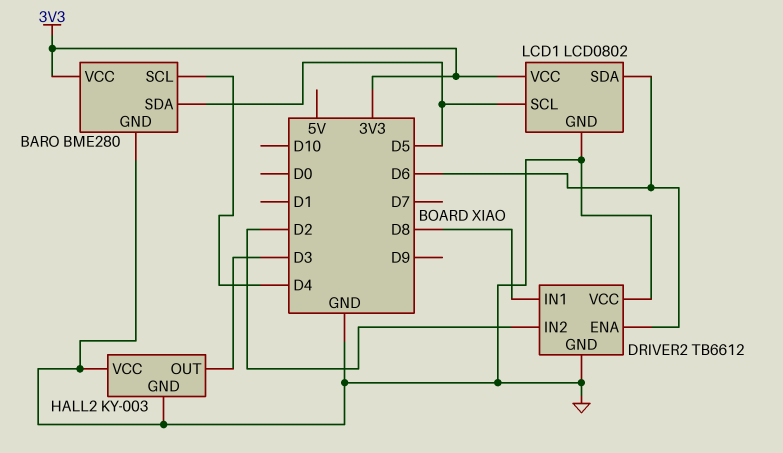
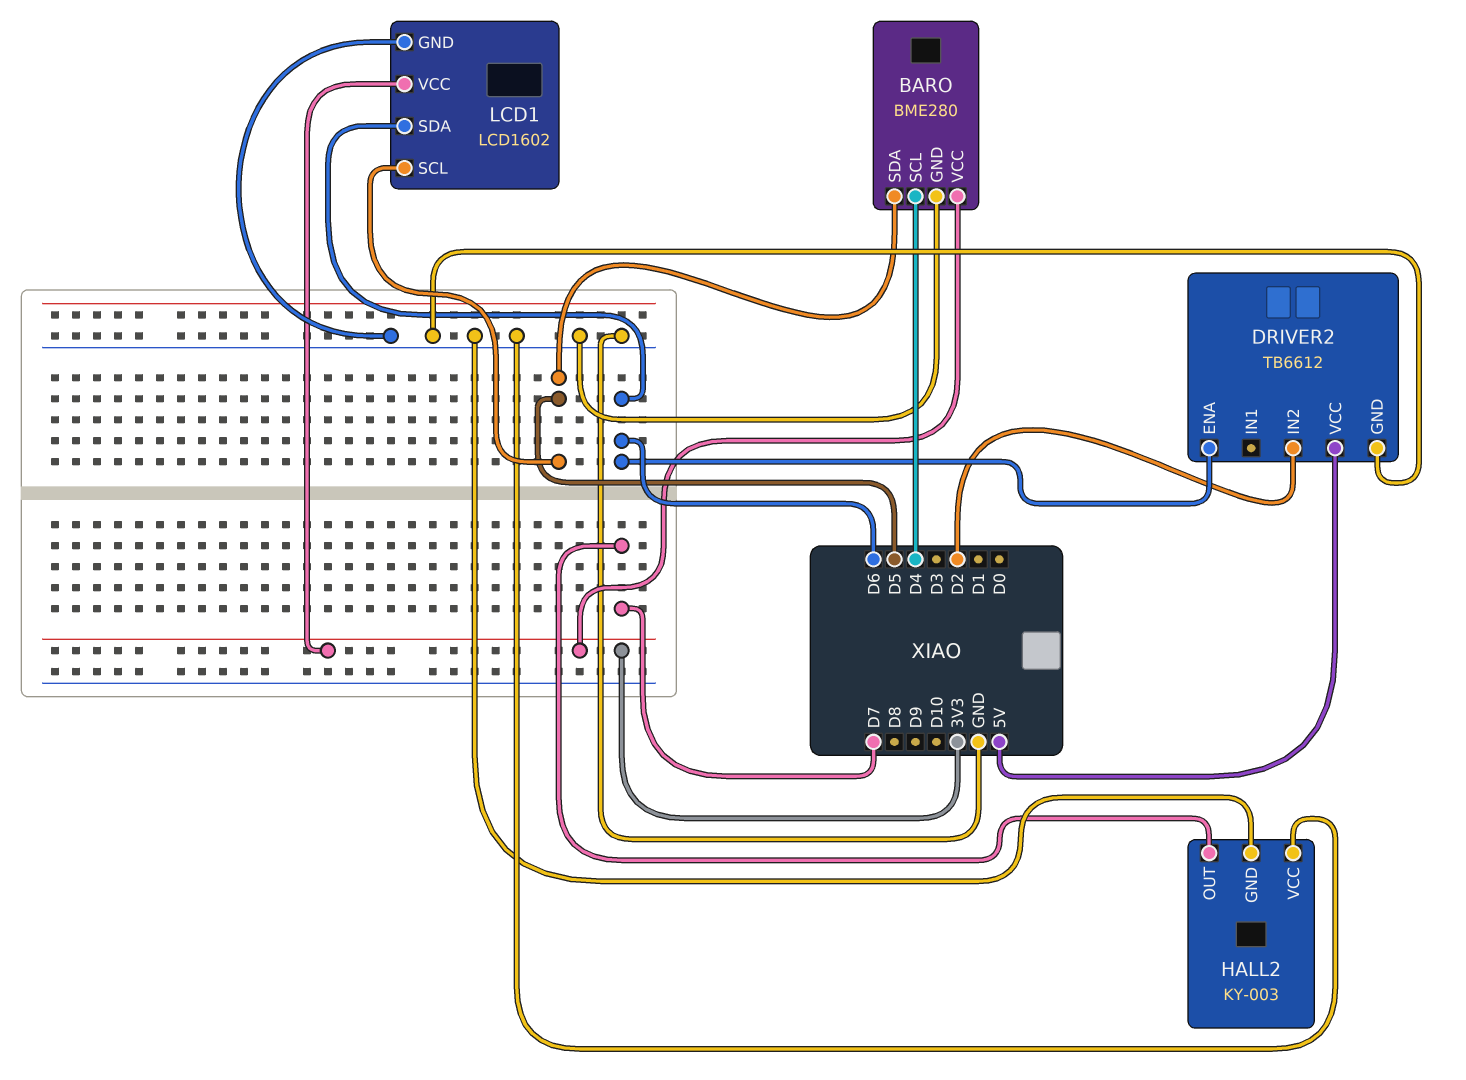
DRIVER2 pin IN1: D8 -> none
DRIVER2 pin VCC: GND -> 5V
HALL2 pin OUT: D3 -> D7
LCD1: LCD0802 -> LCD1602

